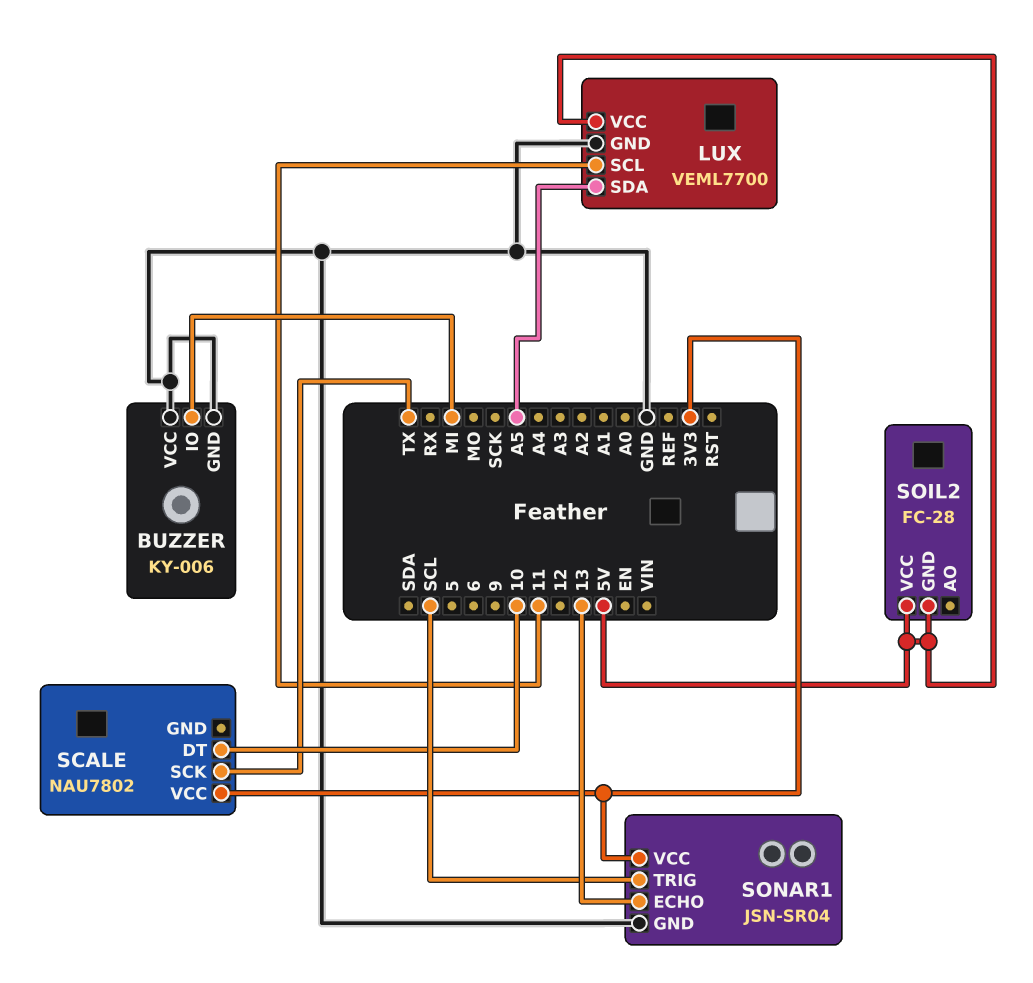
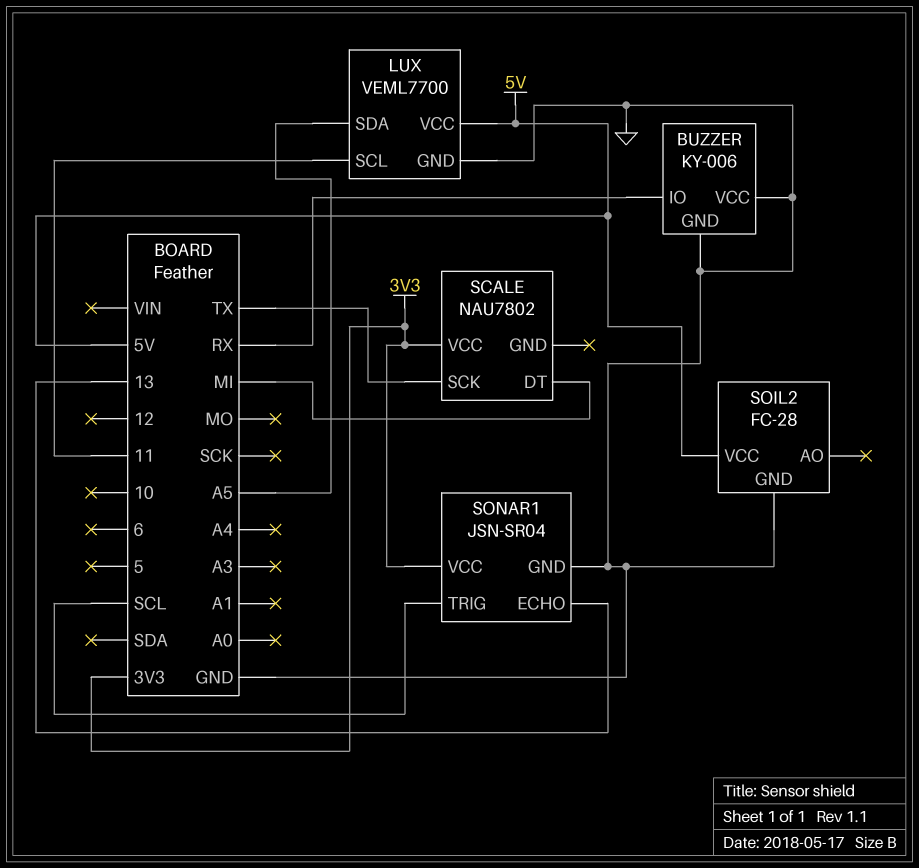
BUZZER pin IO: MI -> RX
SCALE pin DT: 10 -> MI
SOIL2 pin GND: 5V -> GND

